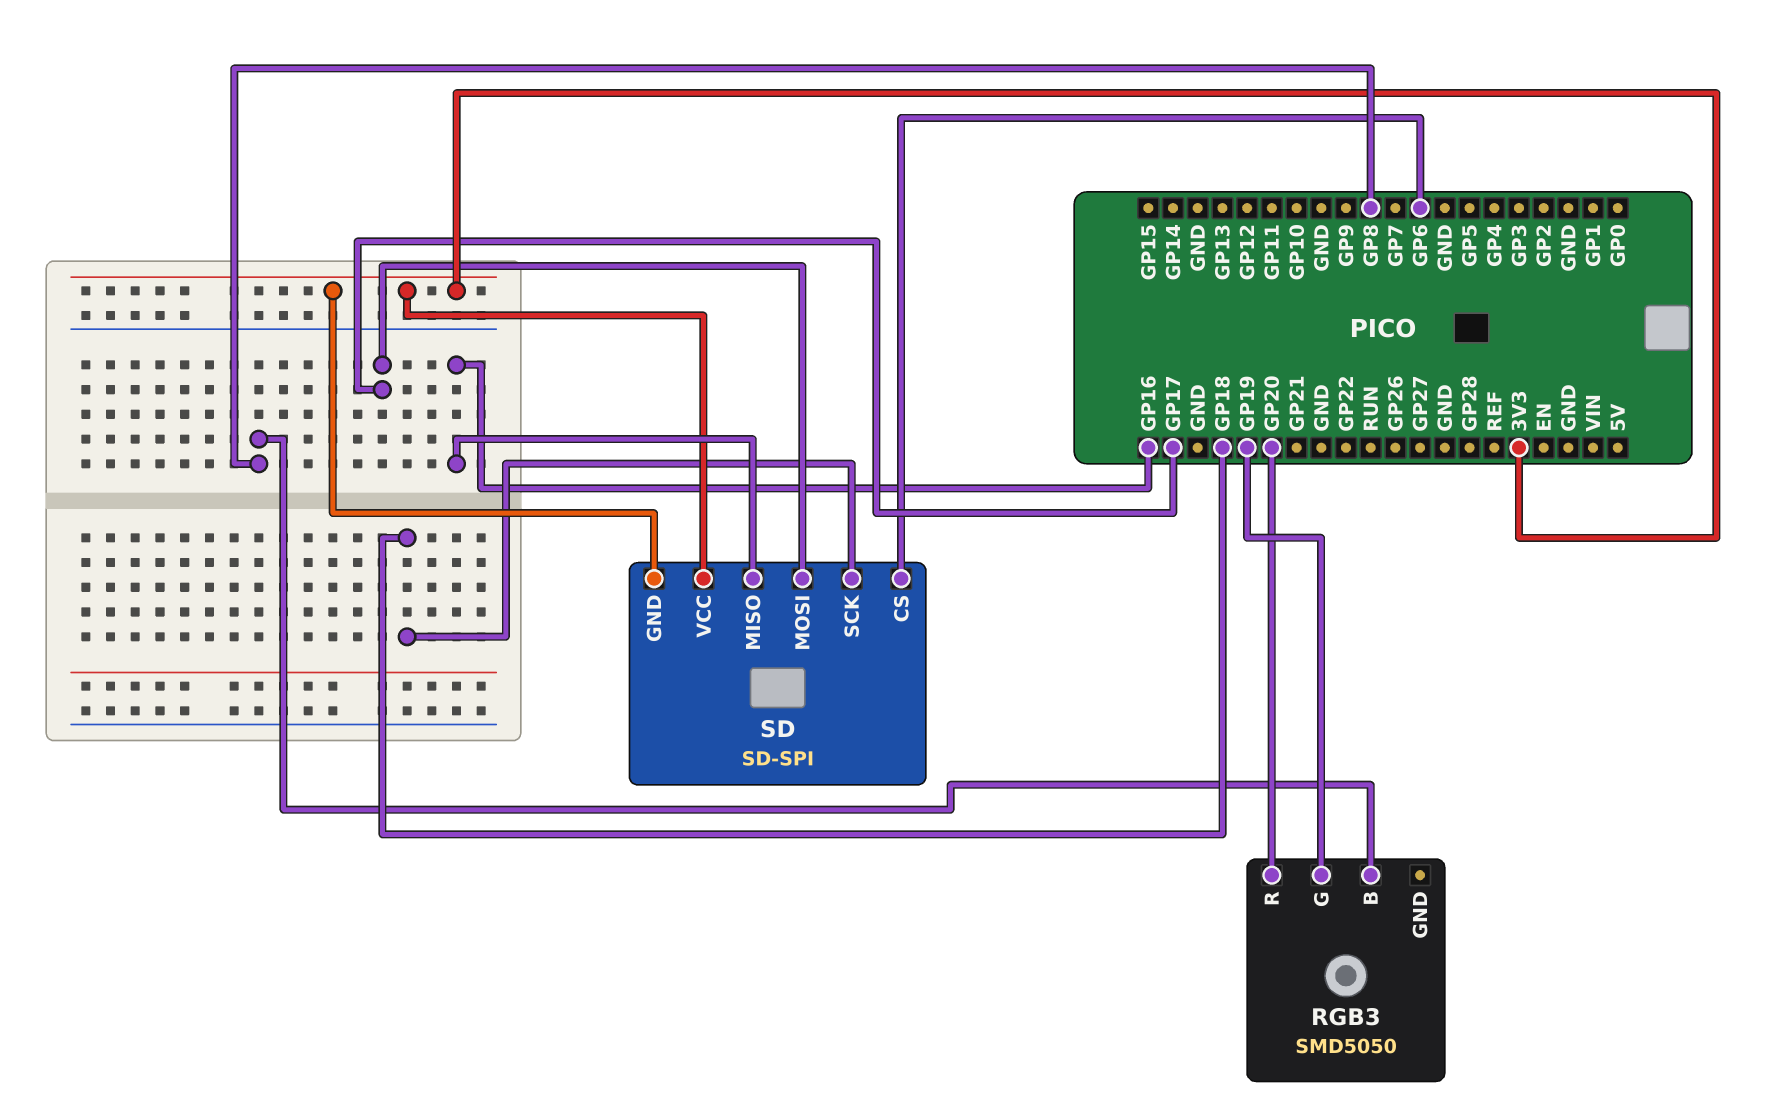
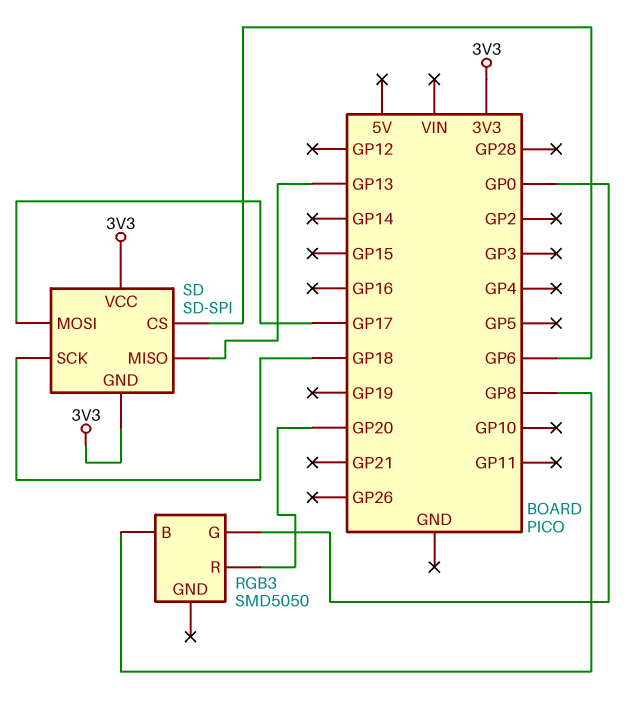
RGB3 pin G: GP19 -> GP0
SD pin MISO: GP16 -> GP13

